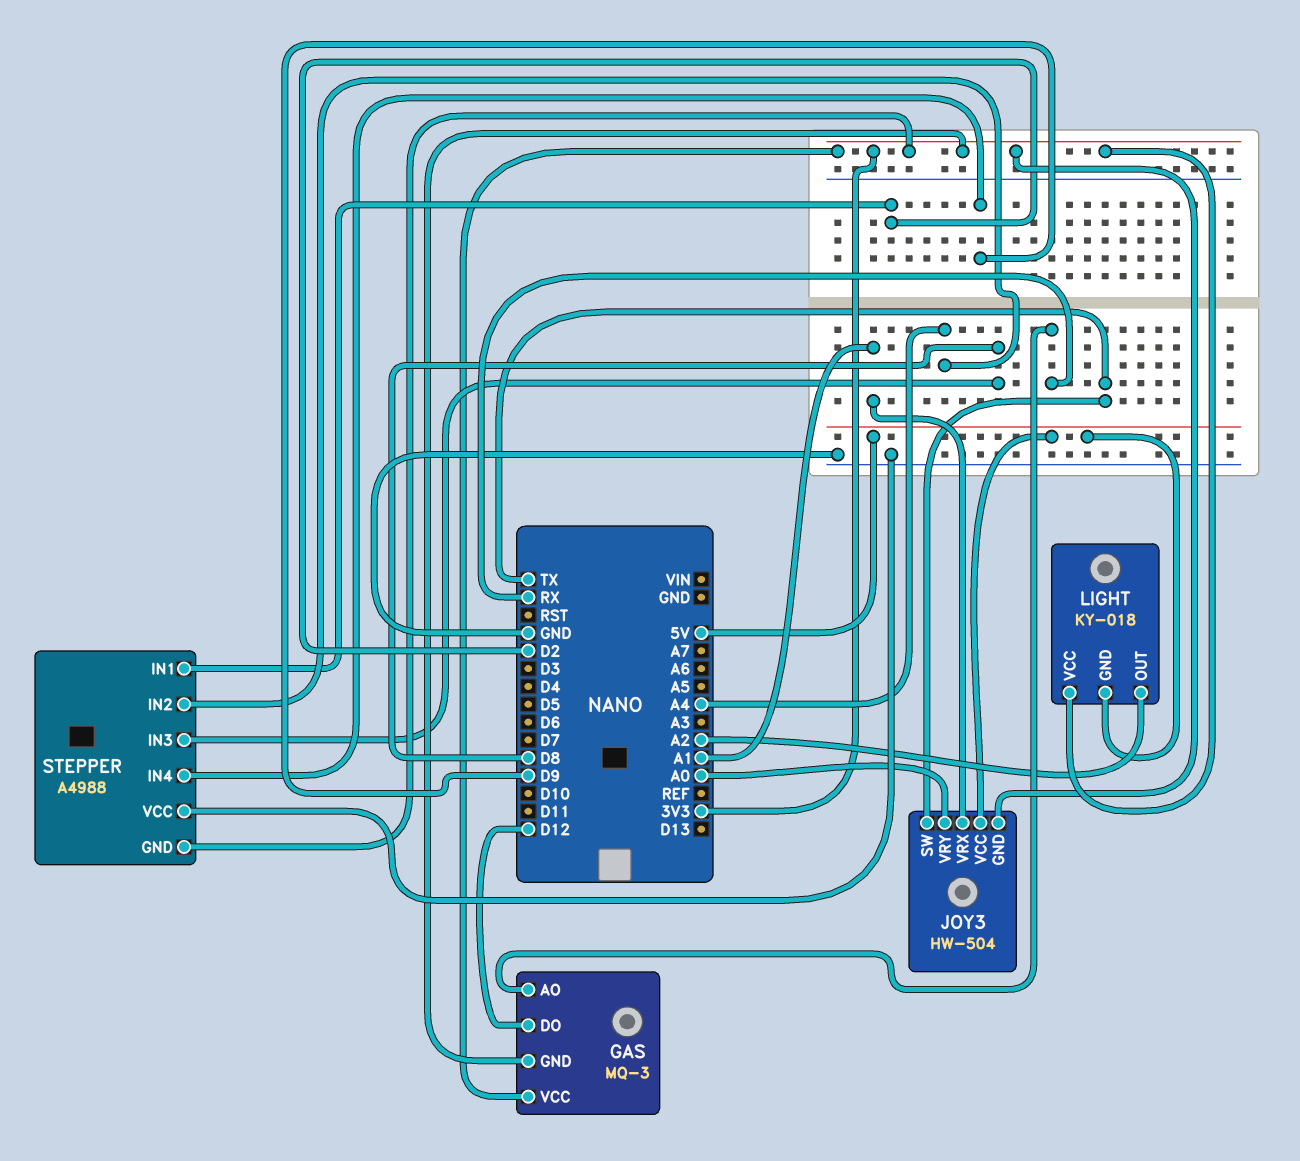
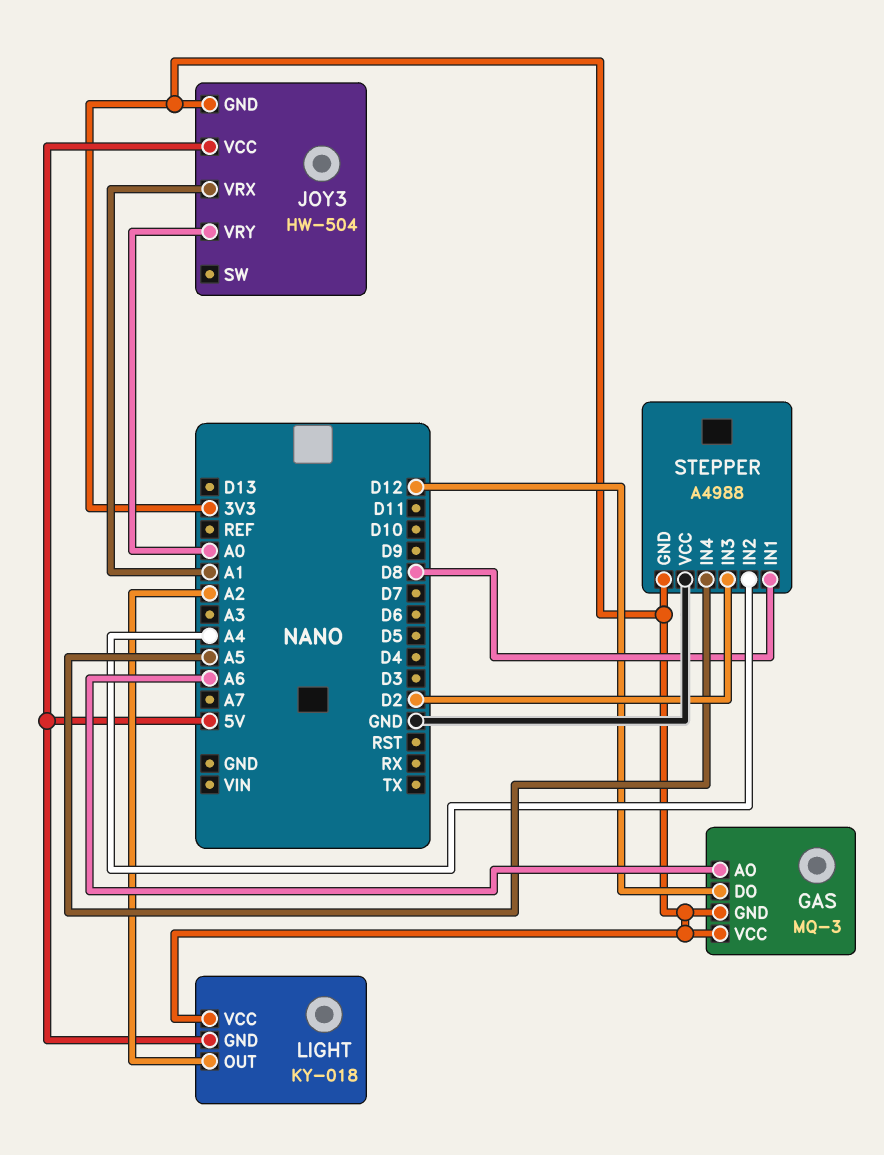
GAS pin AO: RX -> A6
JOY3 pin SW: TX -> none
STEPPER pin IN1: D2 -> D8
STEPPER pin IN3: D8 -> D2
STEPPER pin IN4: D9 -> A5

